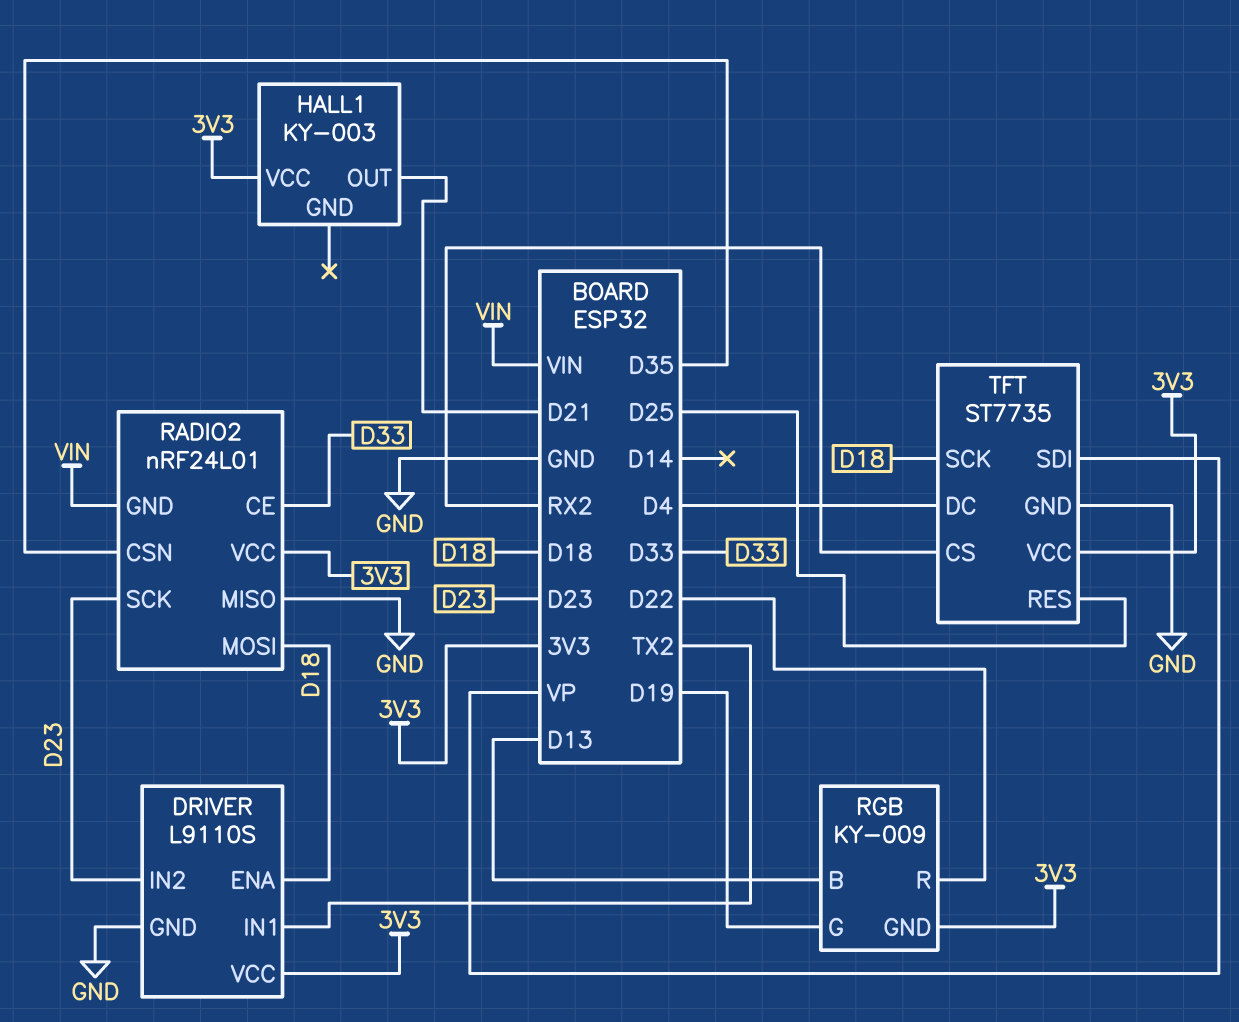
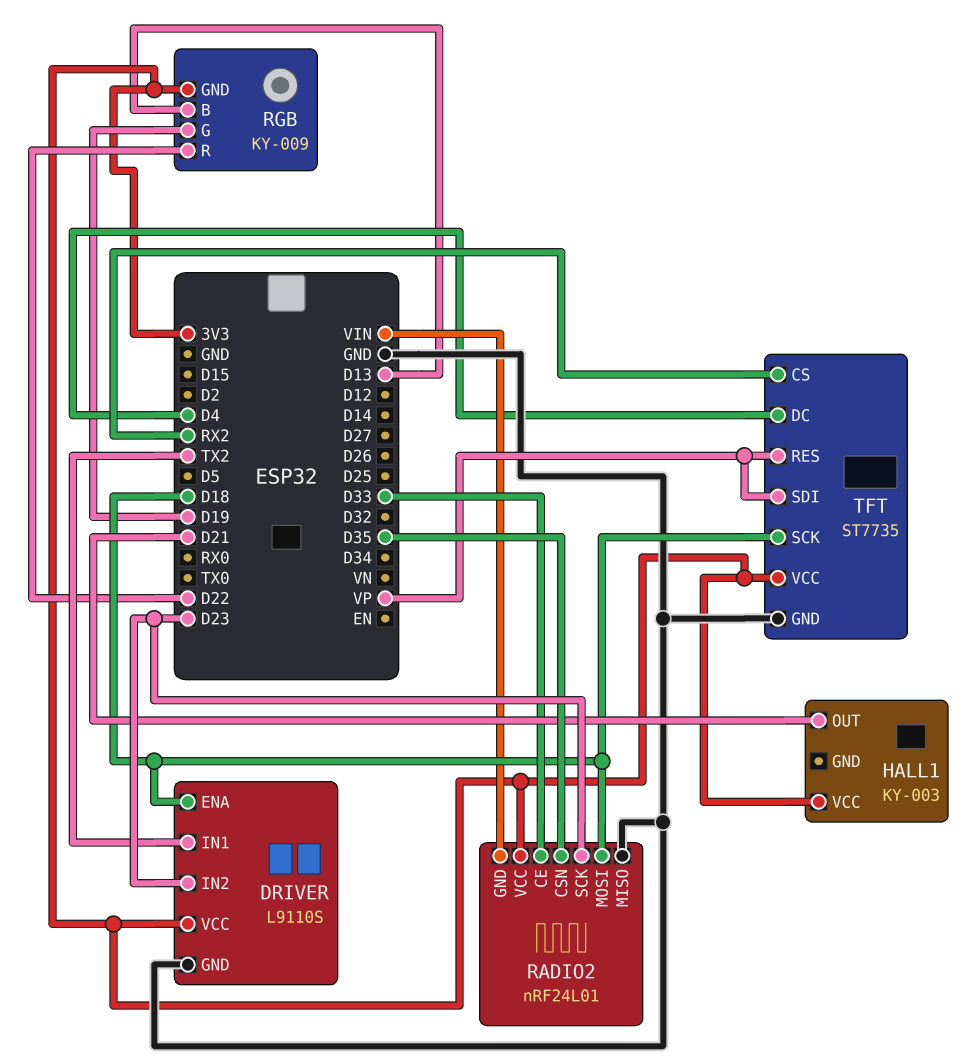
TFT pin RES: D25 -> VP

